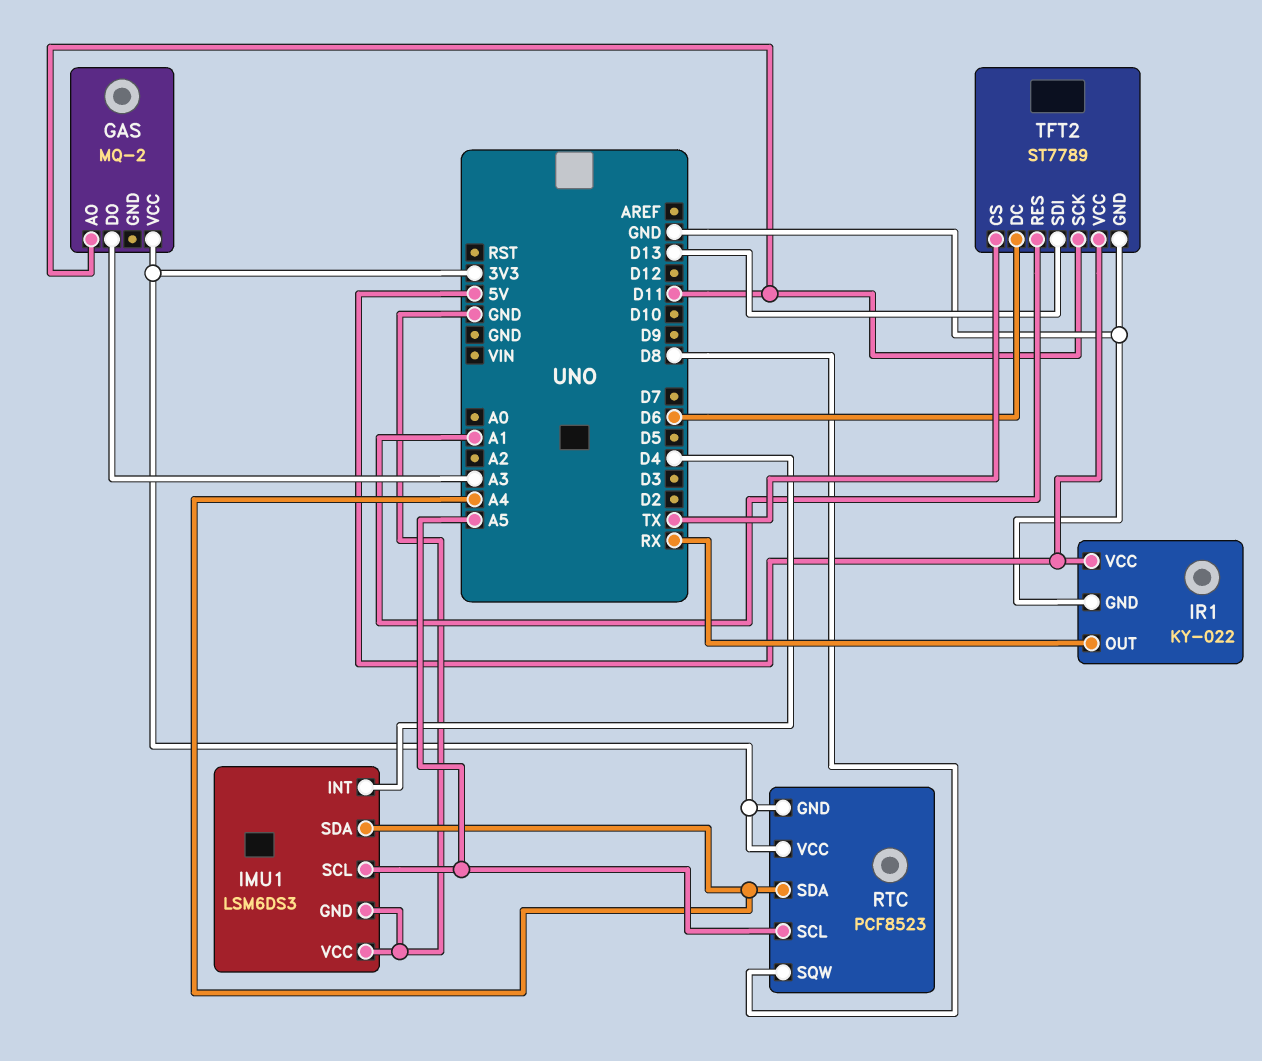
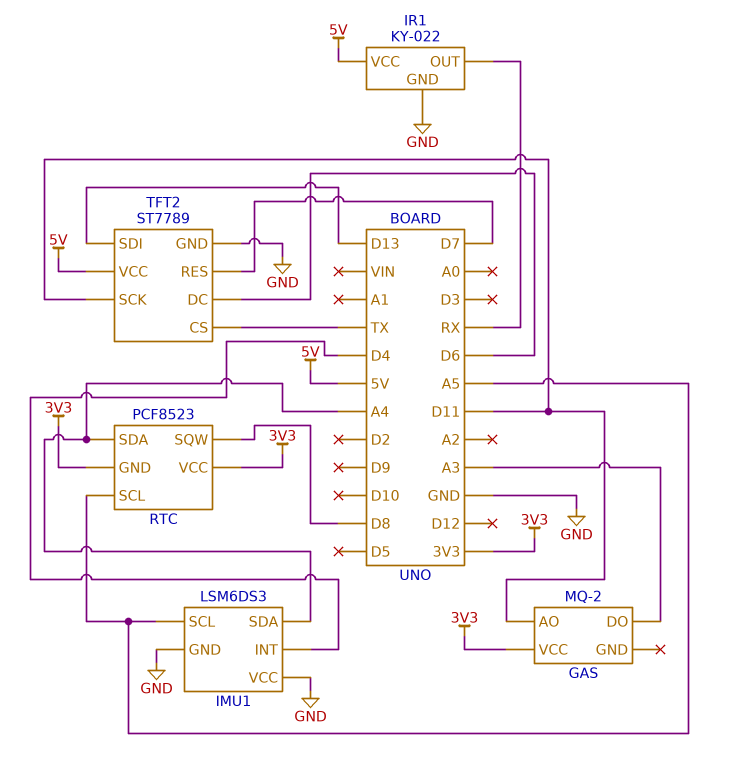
TFT2 pin RES: A1 -> D7

